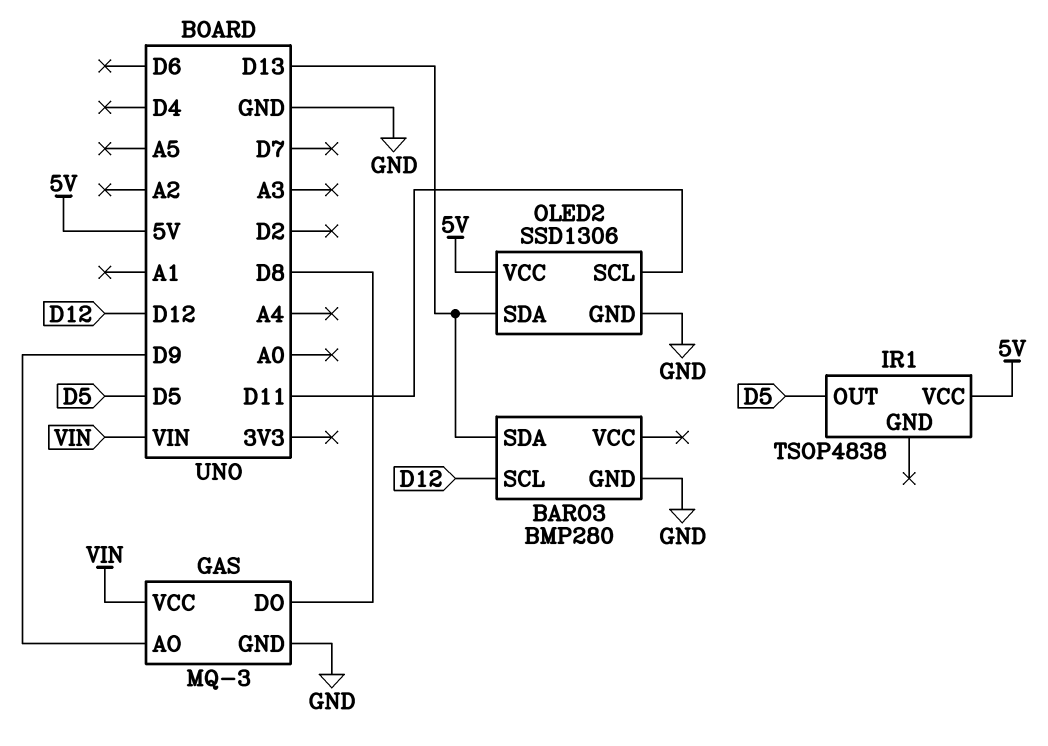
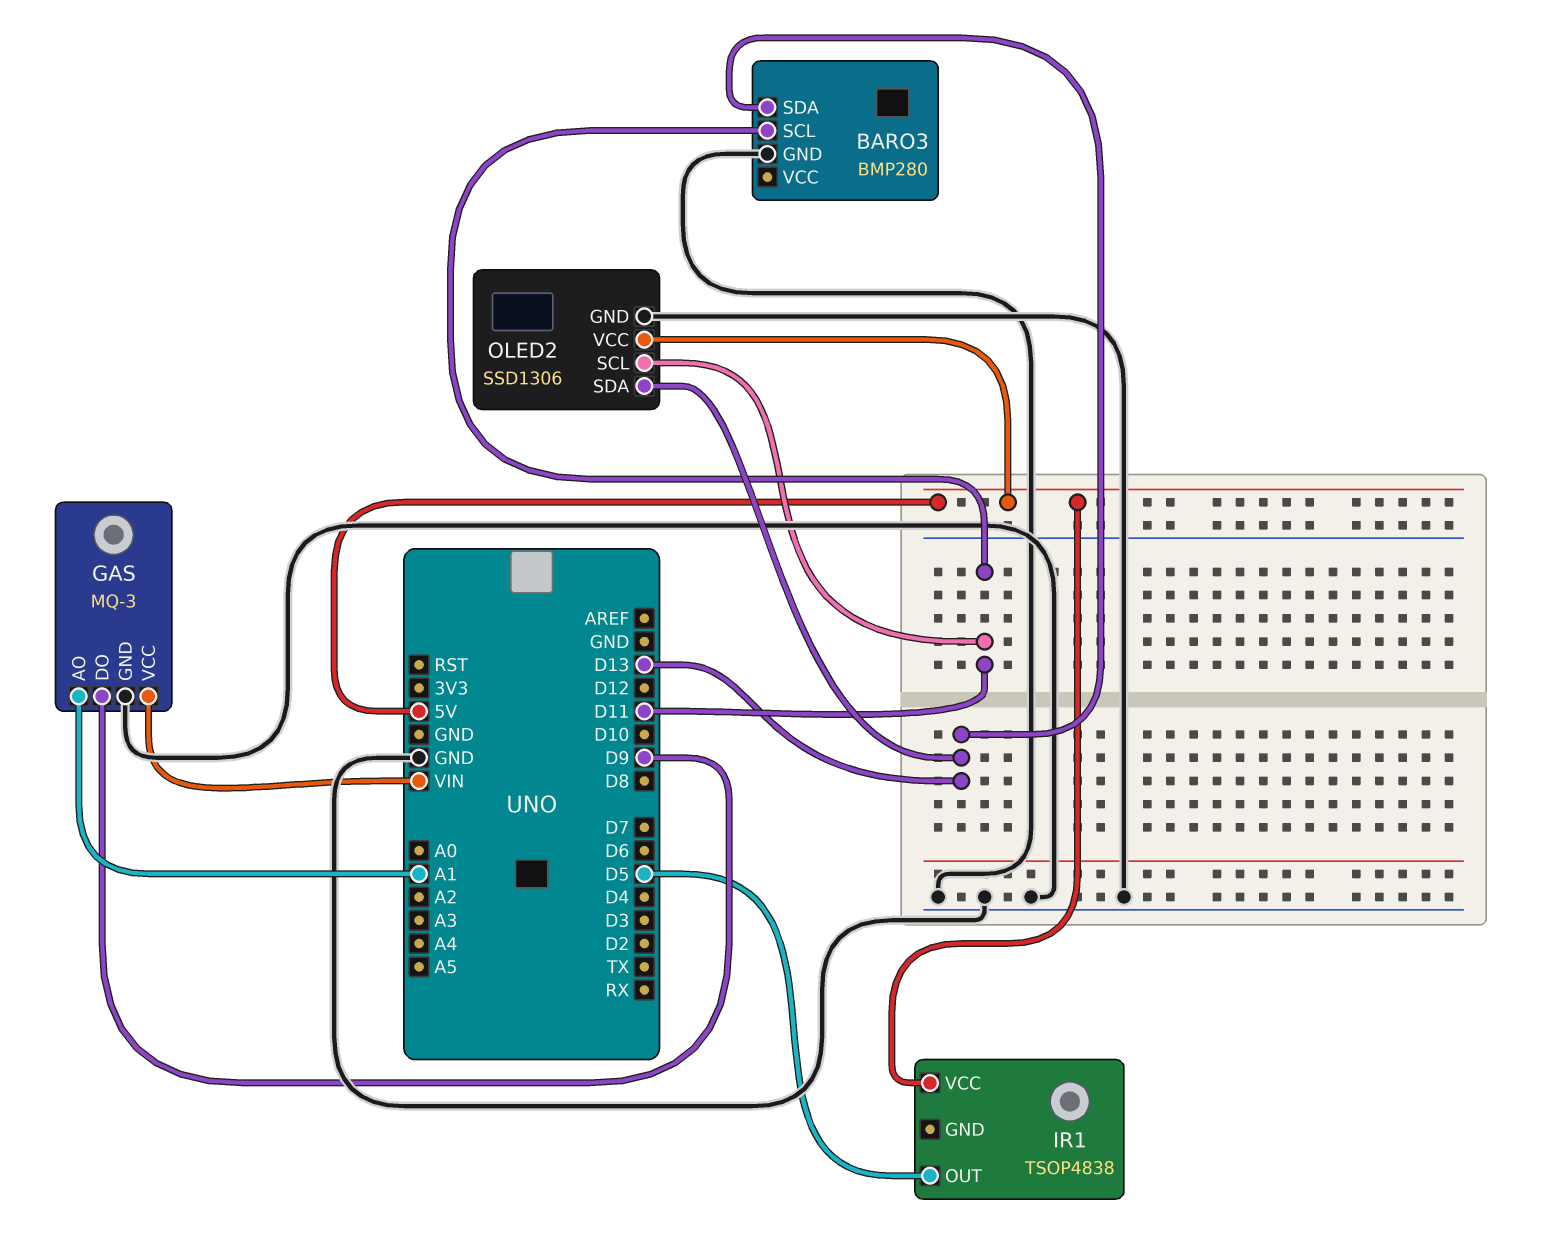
BARO3 pin SCL: D12 -> D11
GAS pin AO: D9 -> A1
GAS pin DO: D8 -> D9

